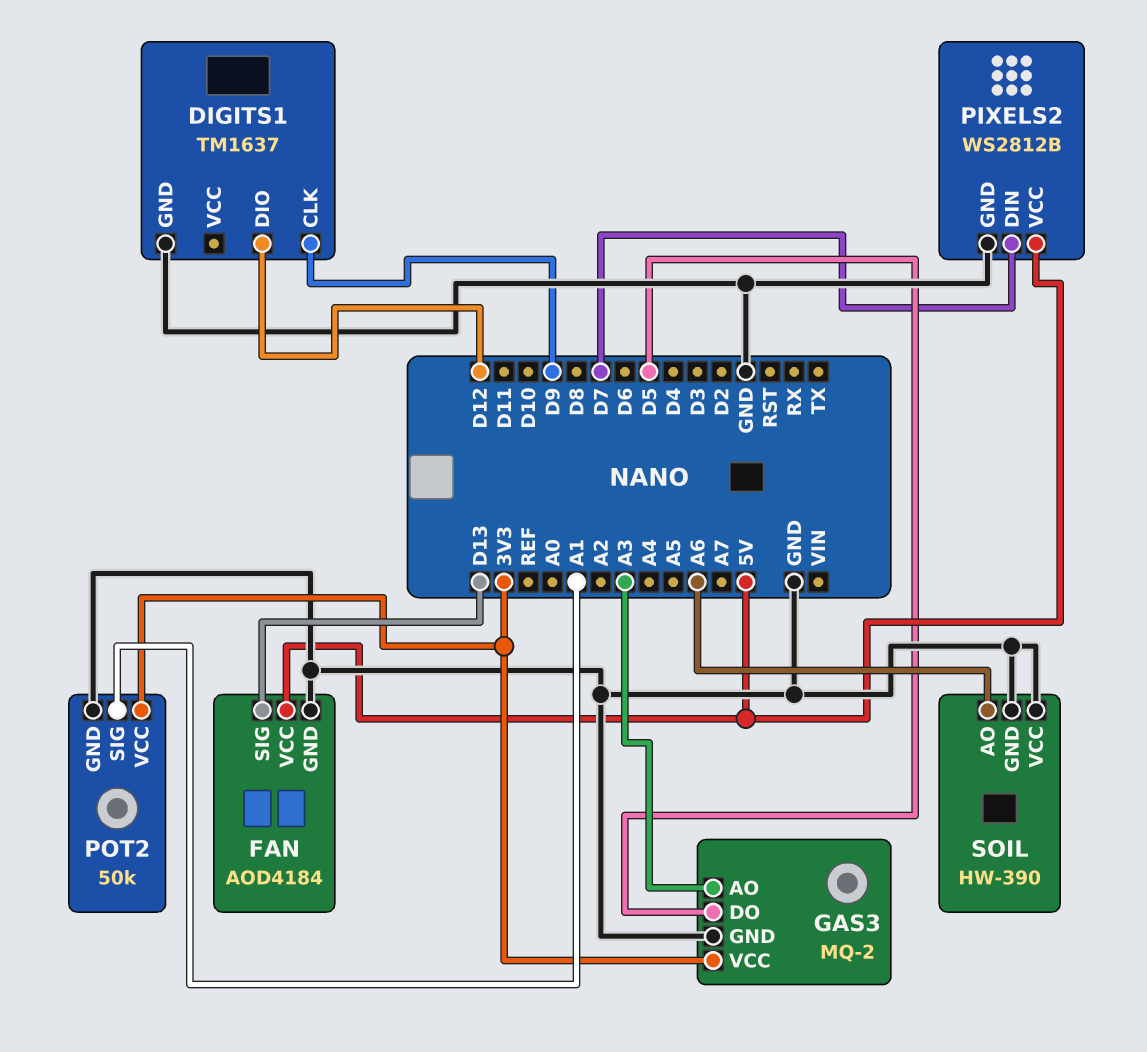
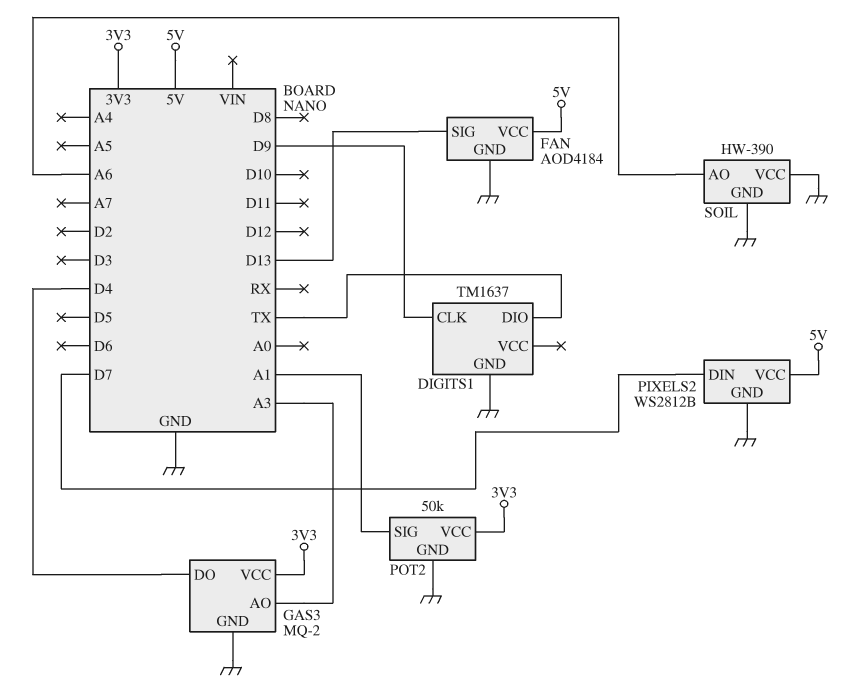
DIGITS1 pin DIO: D12 -> TX
GAS3 pin DO: D5 -> D4

